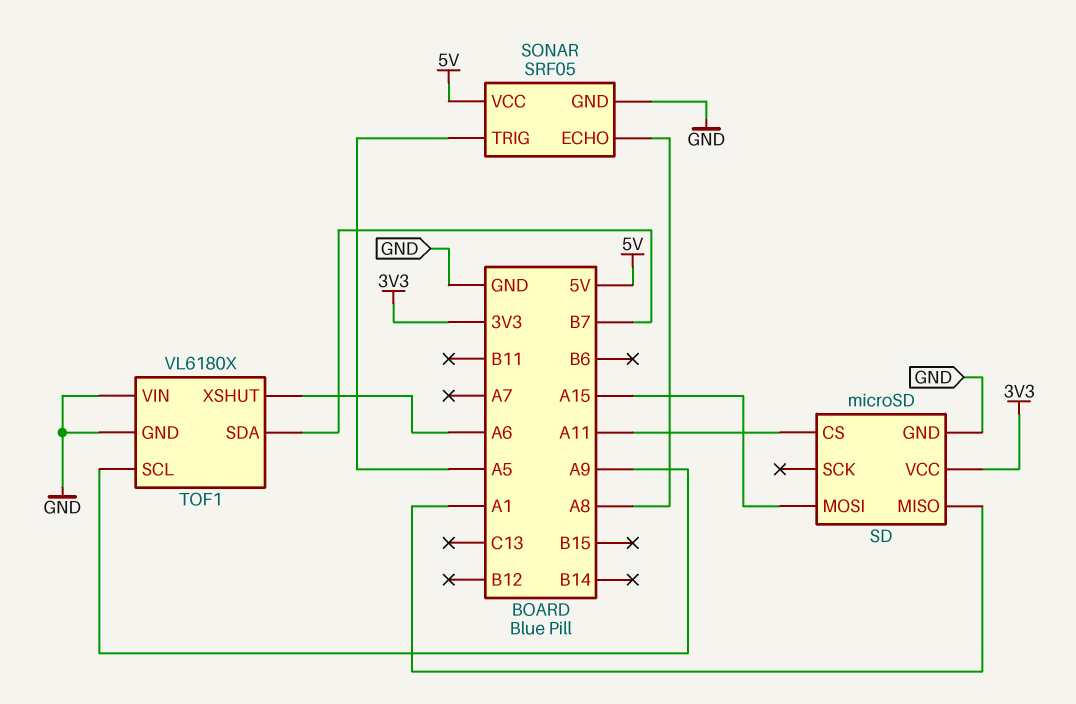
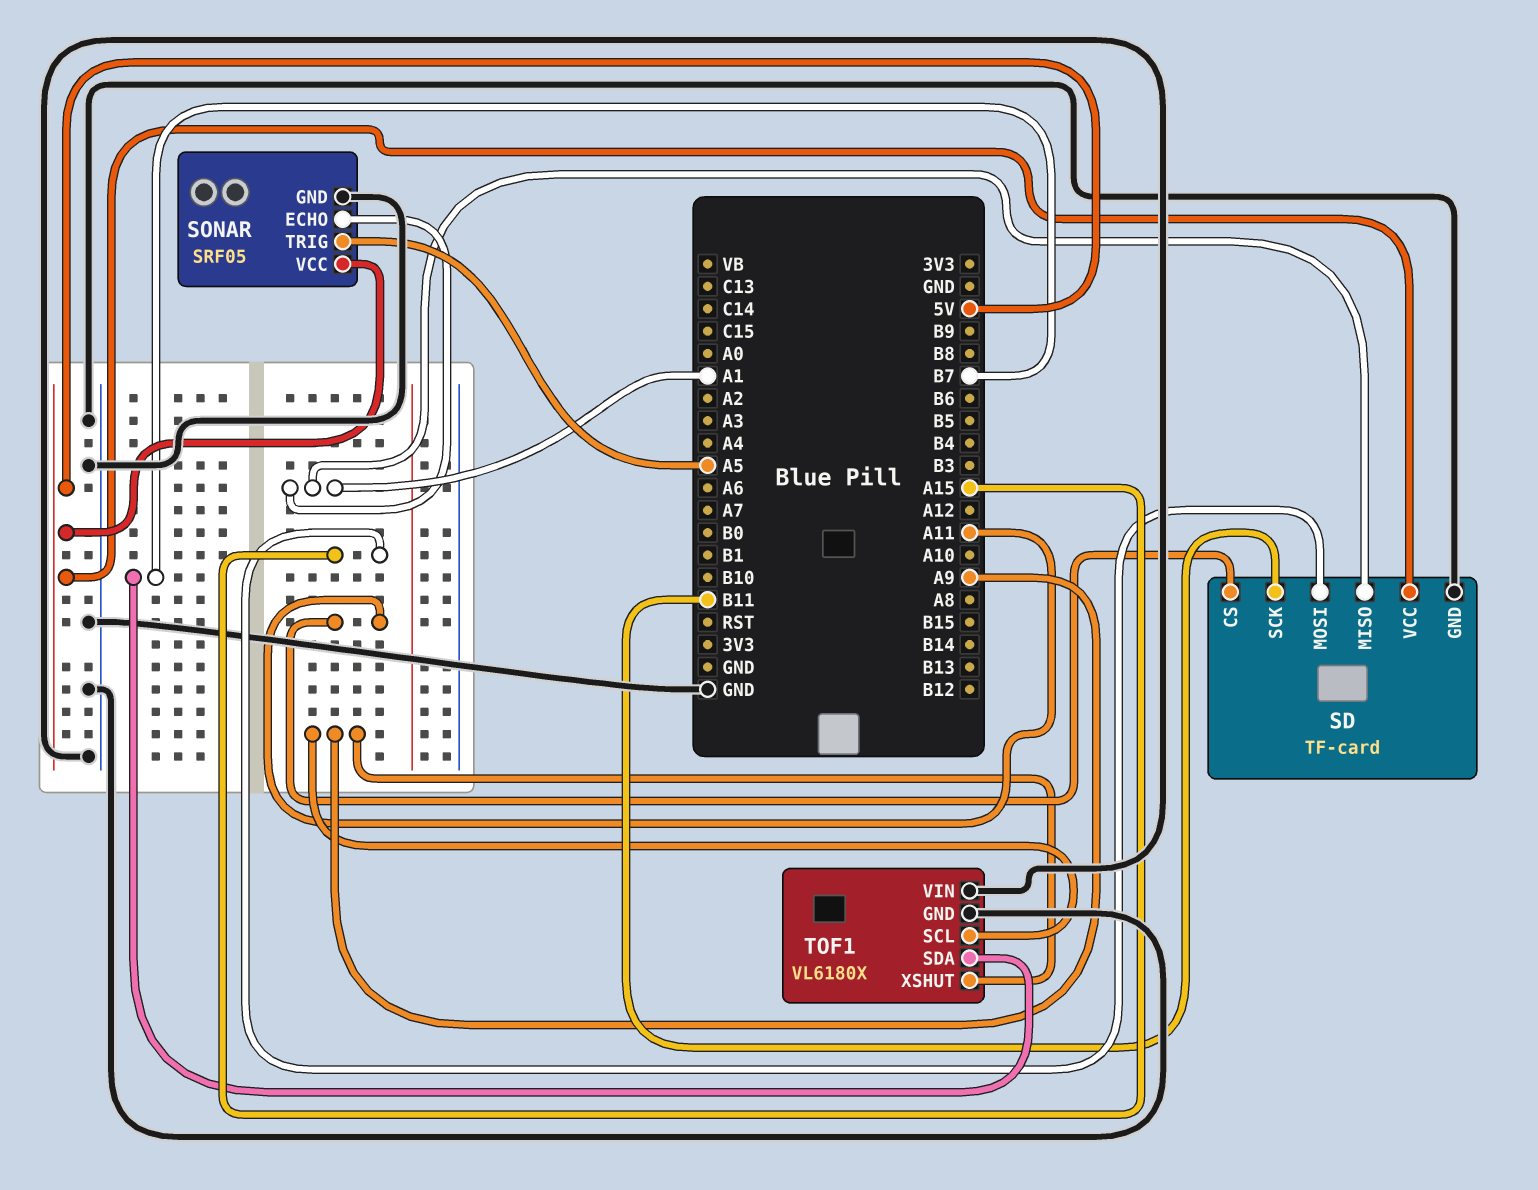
SD: microSD -> TF-card
SD pin SCK: none -> B11
SD pin VCC: 3V3 -> 5V
SONAR pin ECHO: A8 -> A1
TOF1 pin XSHUT: A6 -> A9

